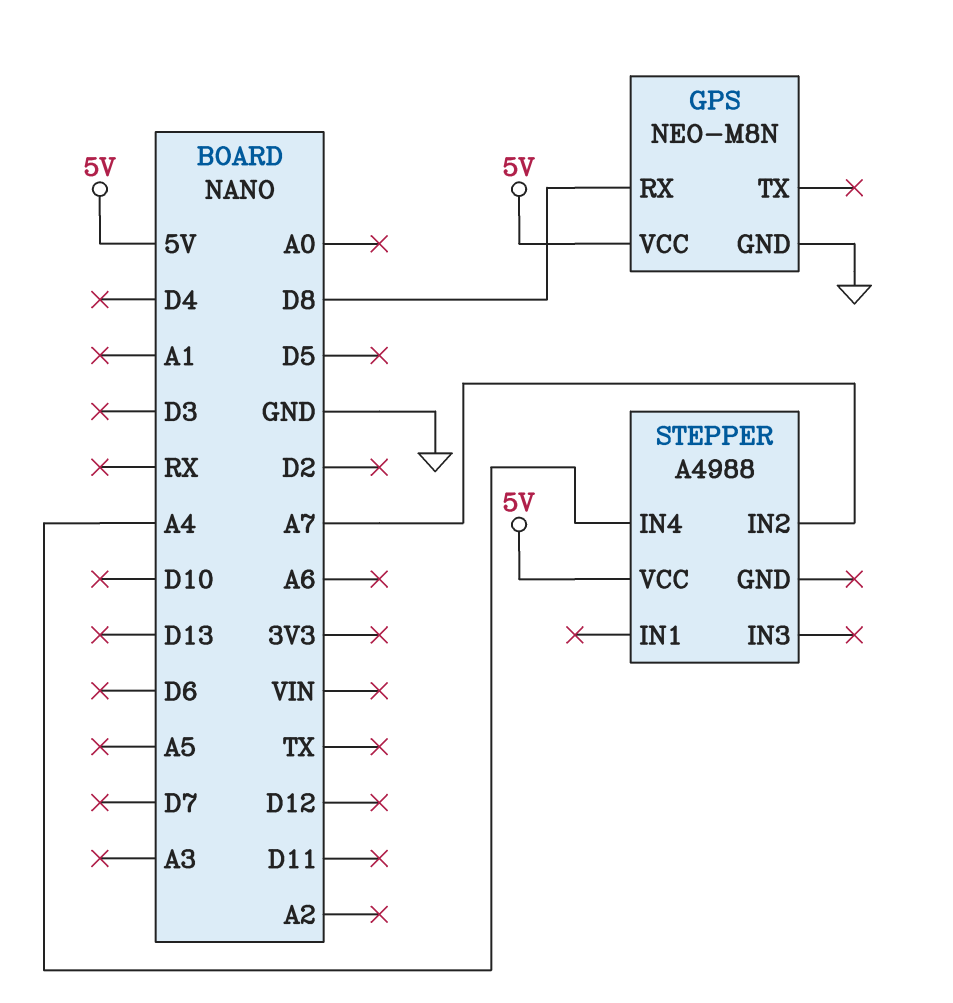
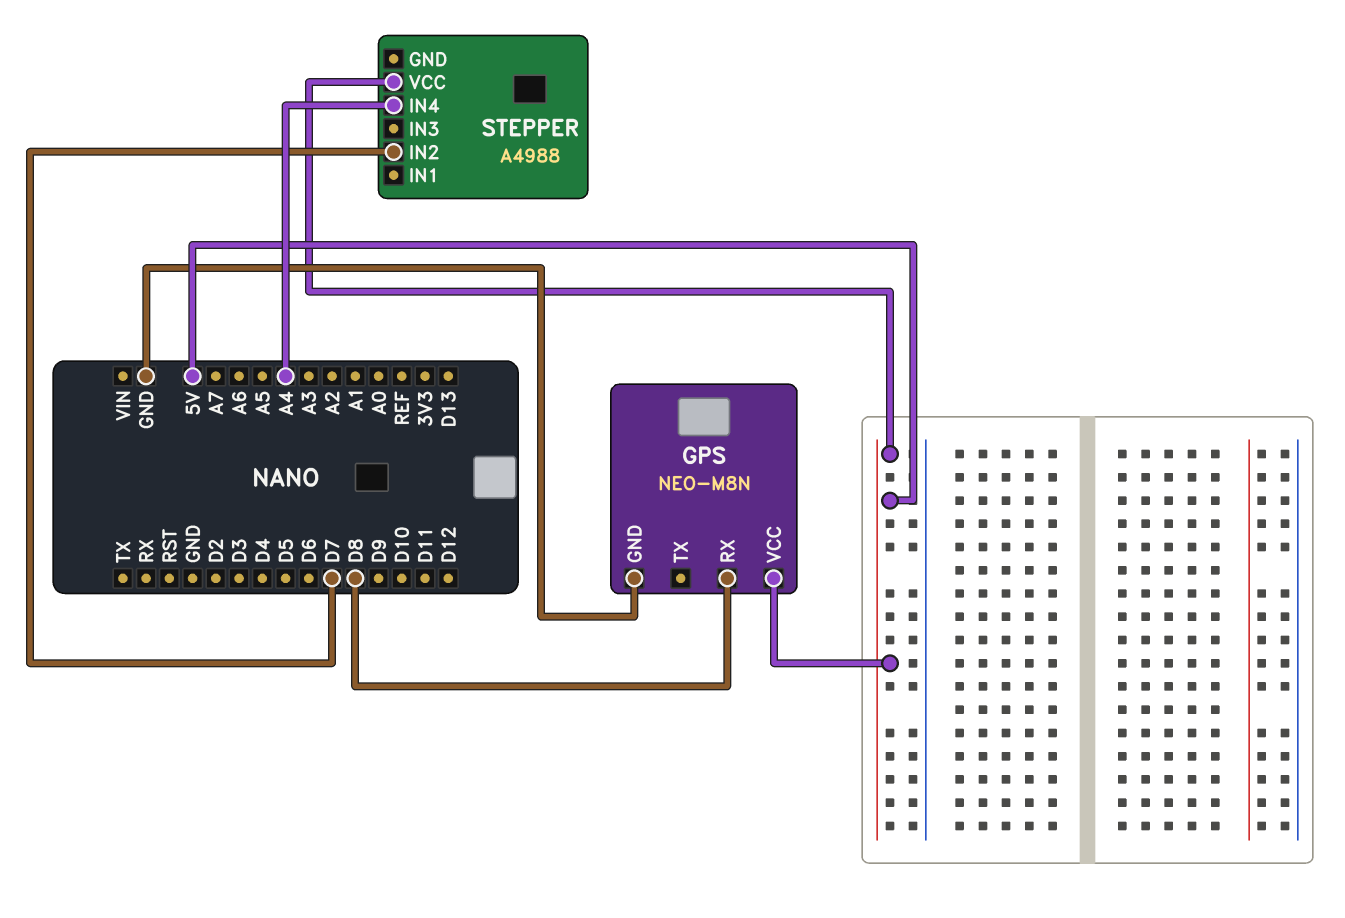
STEPPER pin IN2: A7 -> D7

